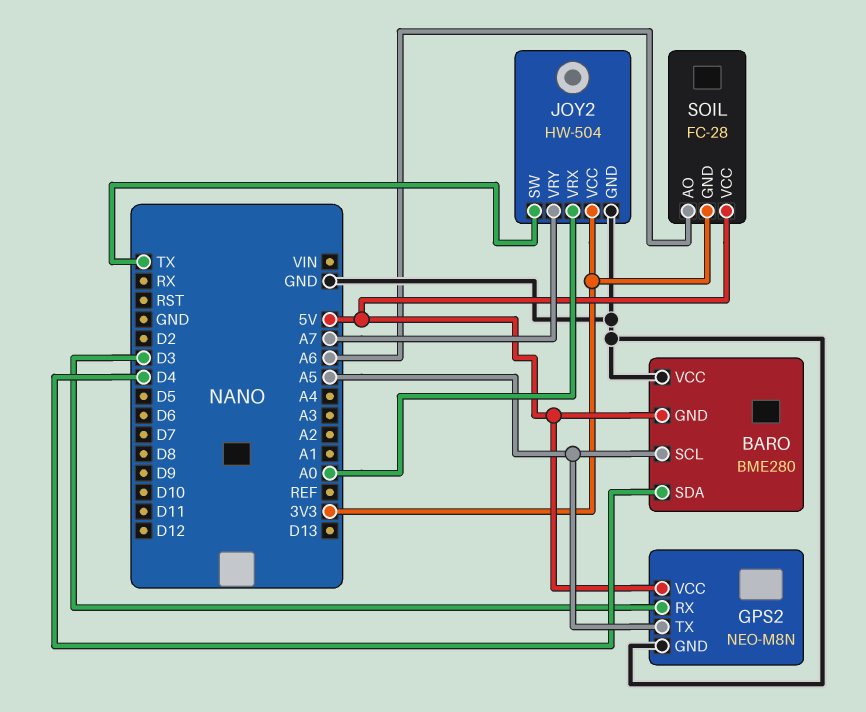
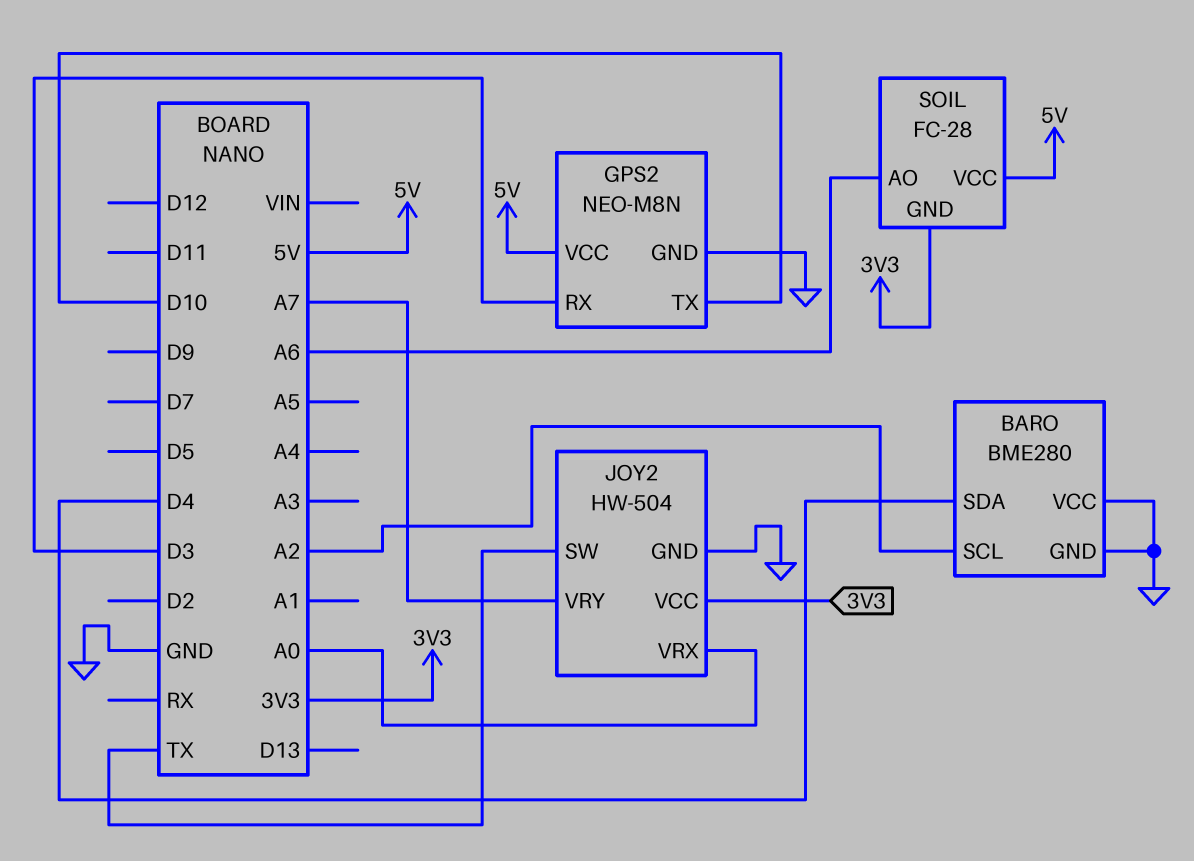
BARO pin GND: 5V -> GND
BARO pin SCL: A5 -> A2
GPS2 pin TX: A5 -> D10

